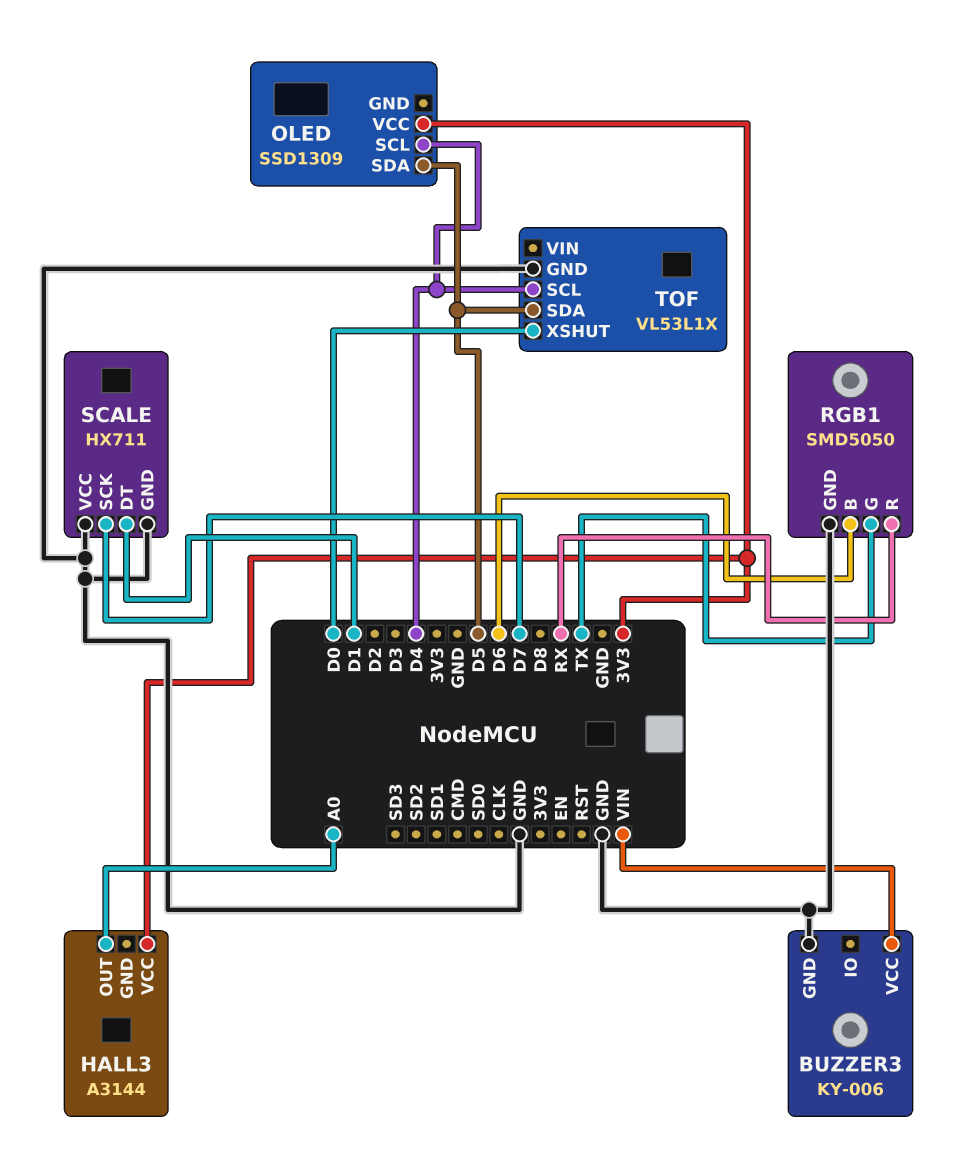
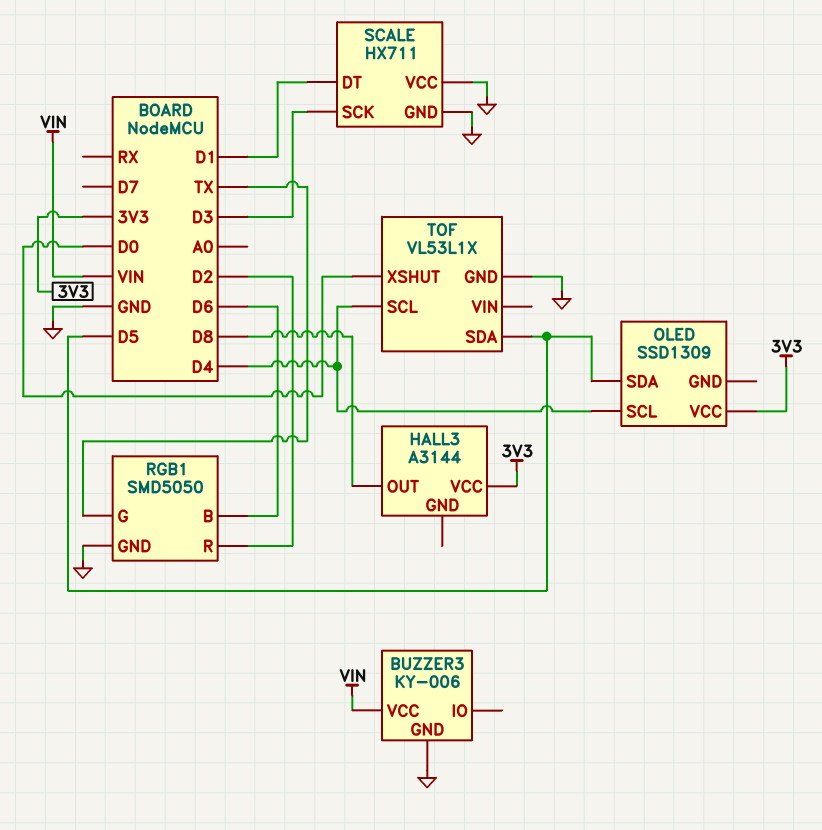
HALL3 pin OUT: A0 -> D8
RGB1 pin R: RX -> D2
SCALE pin SCK: D7 -> D3

